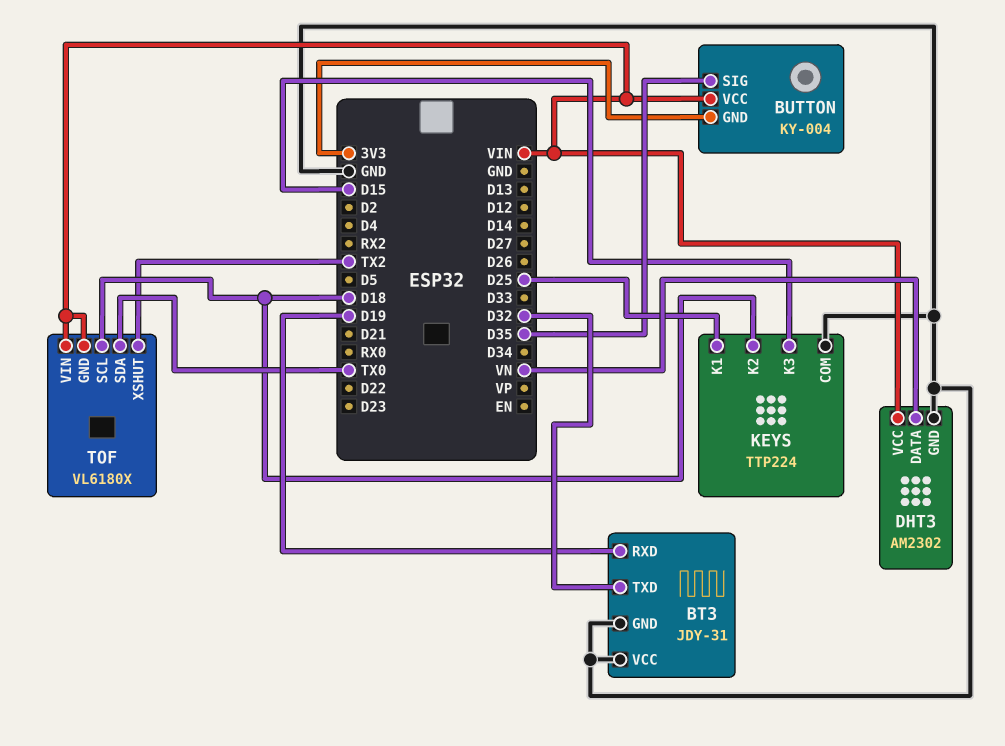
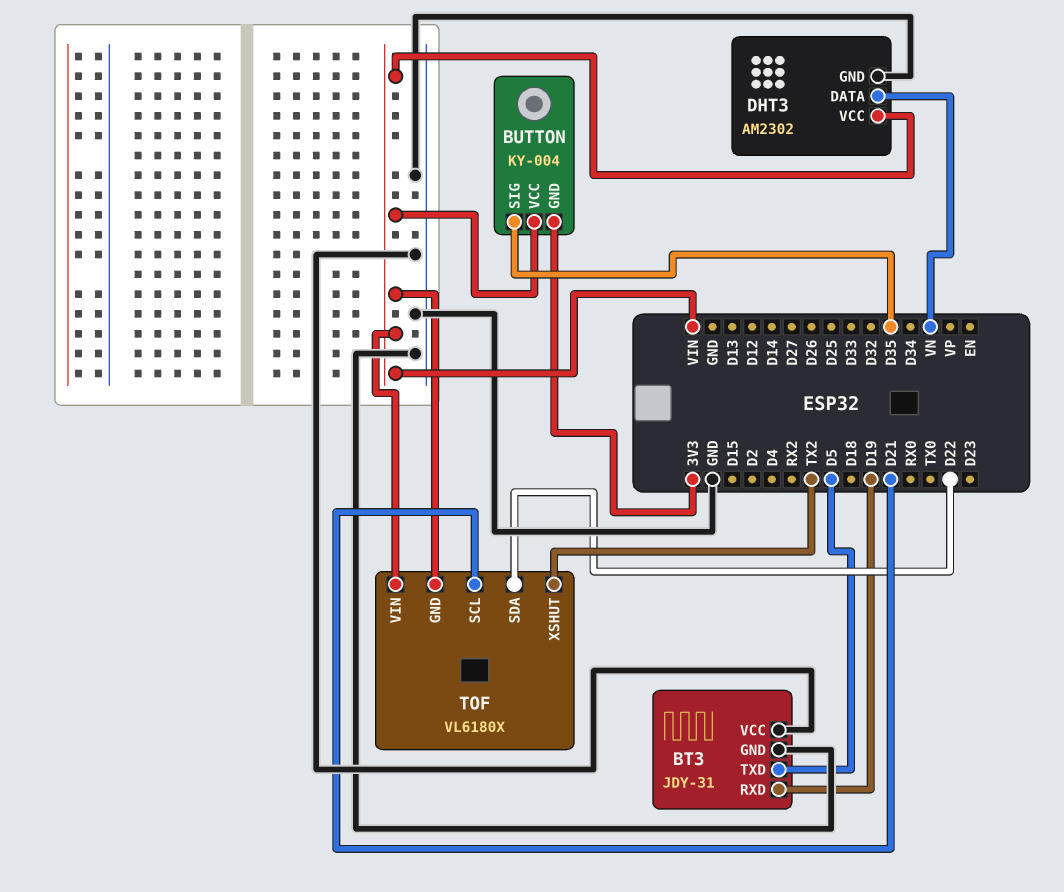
BT3 pin TXD: D32 -> D5
KEYS: TTP224 -> none
KEYS pin COM: GND -> none
KEYS pin K1: D25 -> none
KEYS pin K2: D18 -> none
KEYS pin K3: D15 -> none
TOF pin SCL: D18 -> D21
TOF pin SDA: TX0 -> D22

